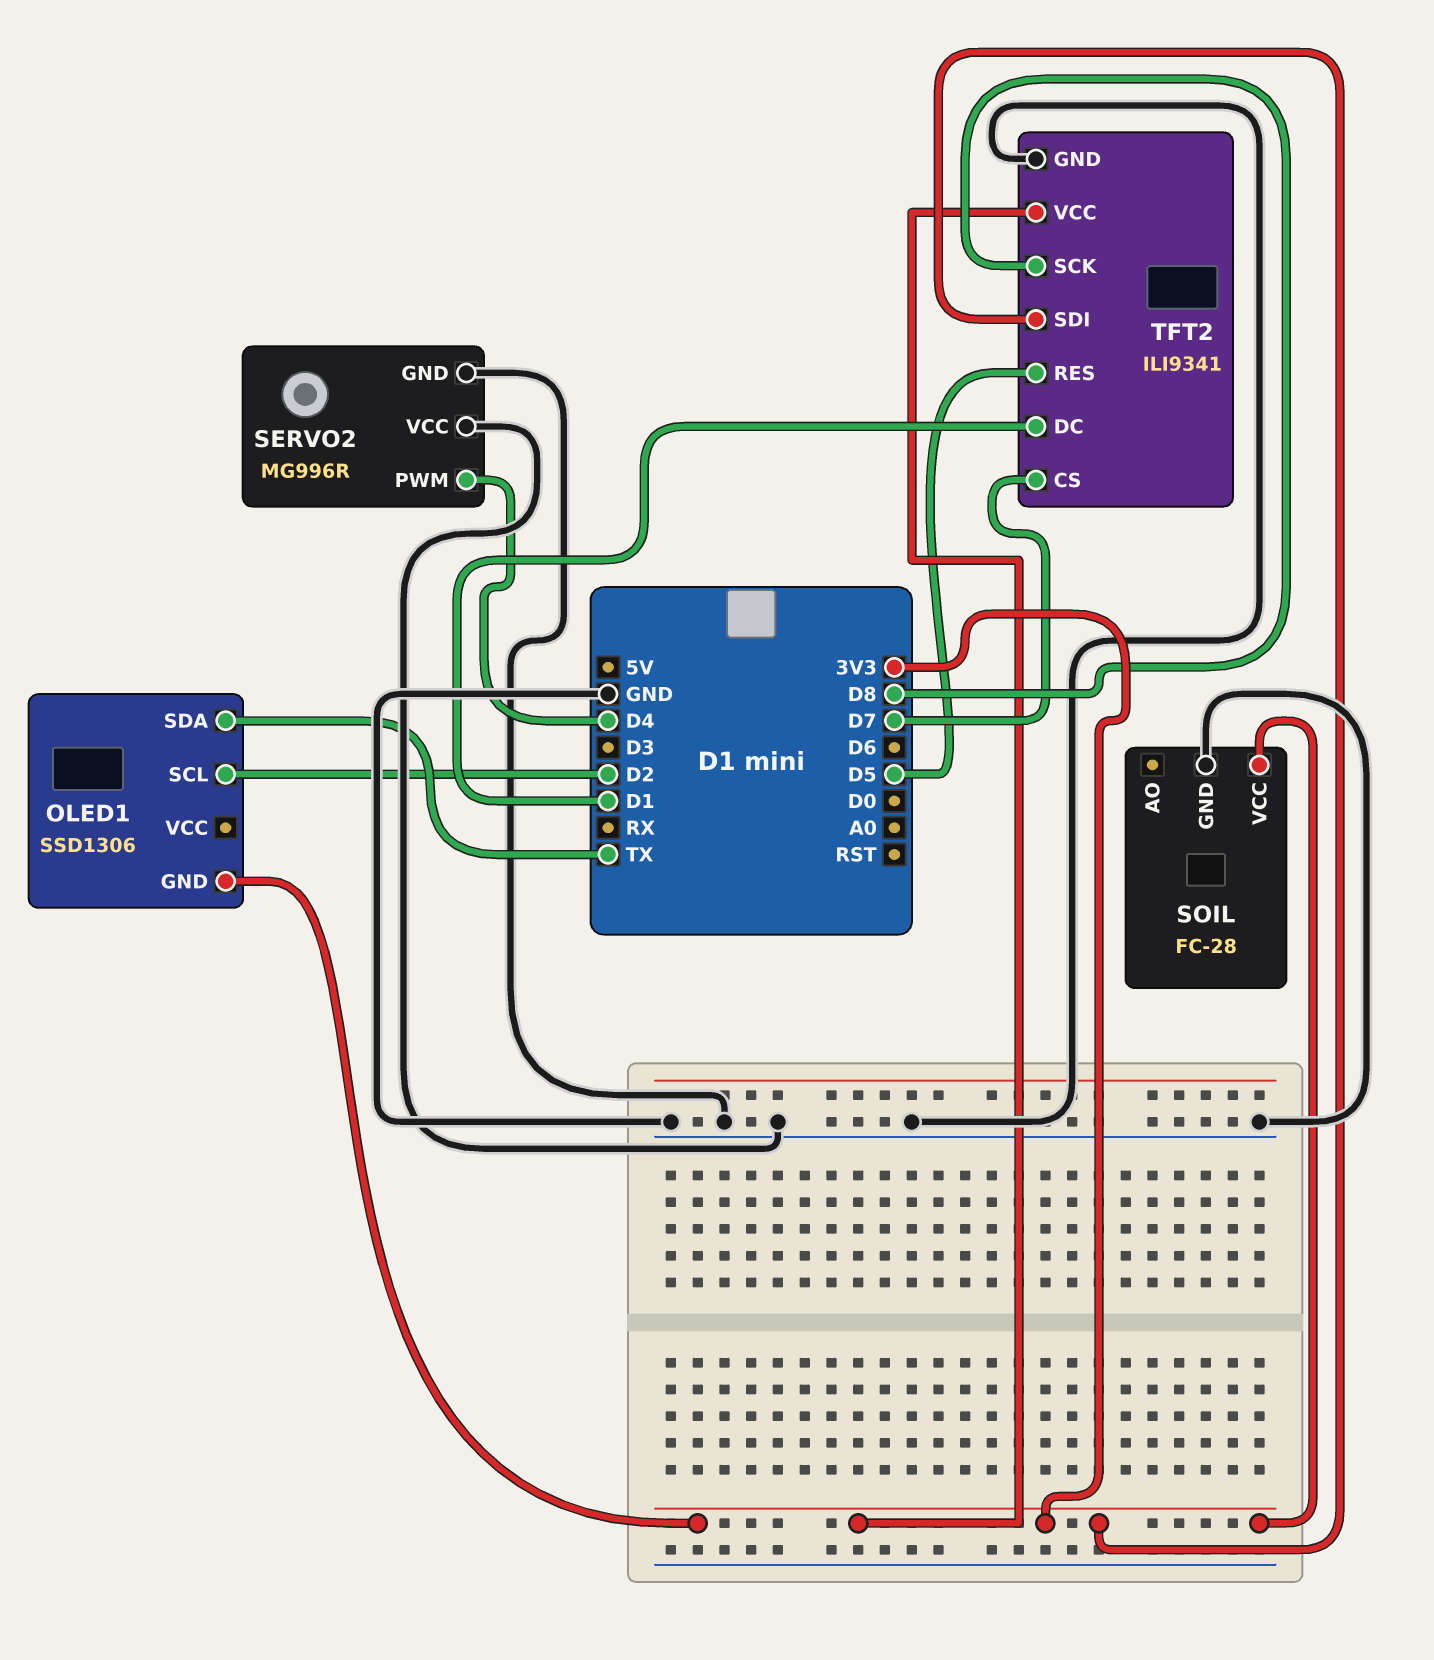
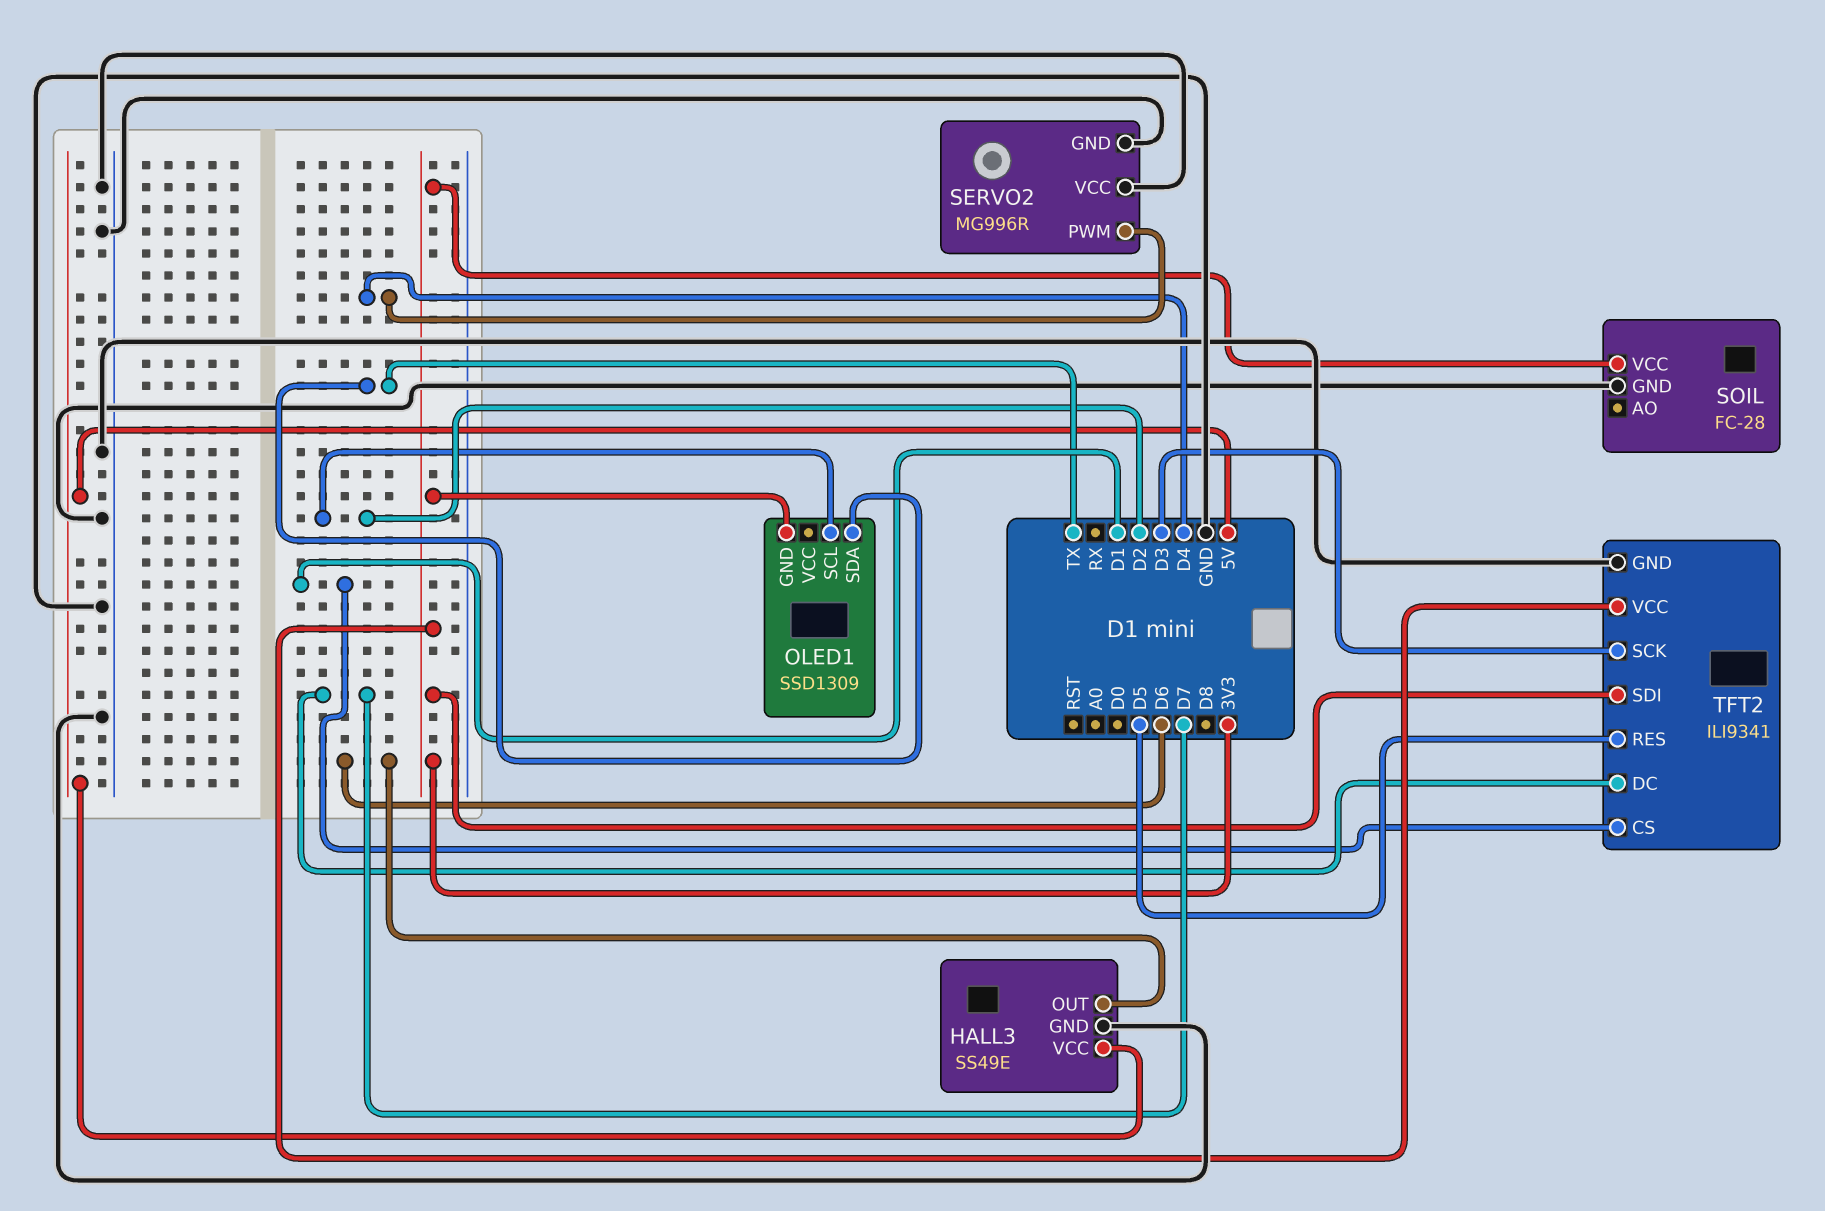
HALL3: none -> SS49E
HALL3 pin GND: none -> GND
HALL3 pin OUT: none -> D6
HALL3 pin VCC: none -> 5V
OLED1: SSD1306 -> SSD1309
TFT2 pin CS: D7 -> D1
TFT2 pin DC: D1 -> D7
TFT2 pin SCK: D8 -> D3

